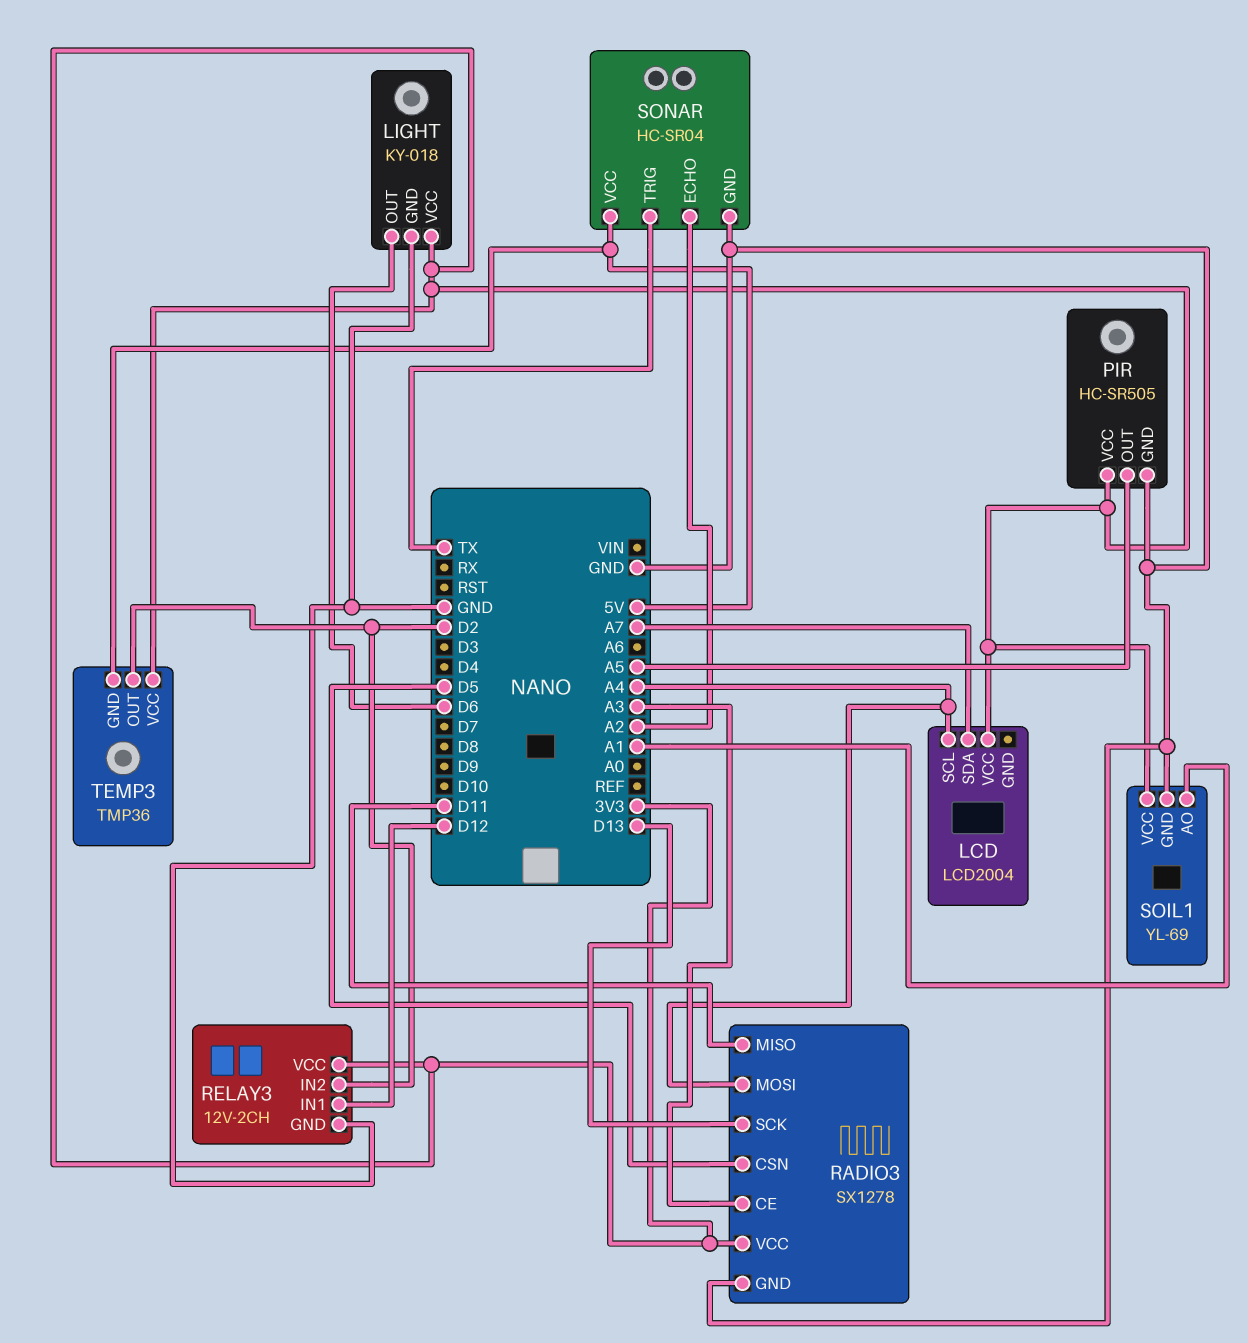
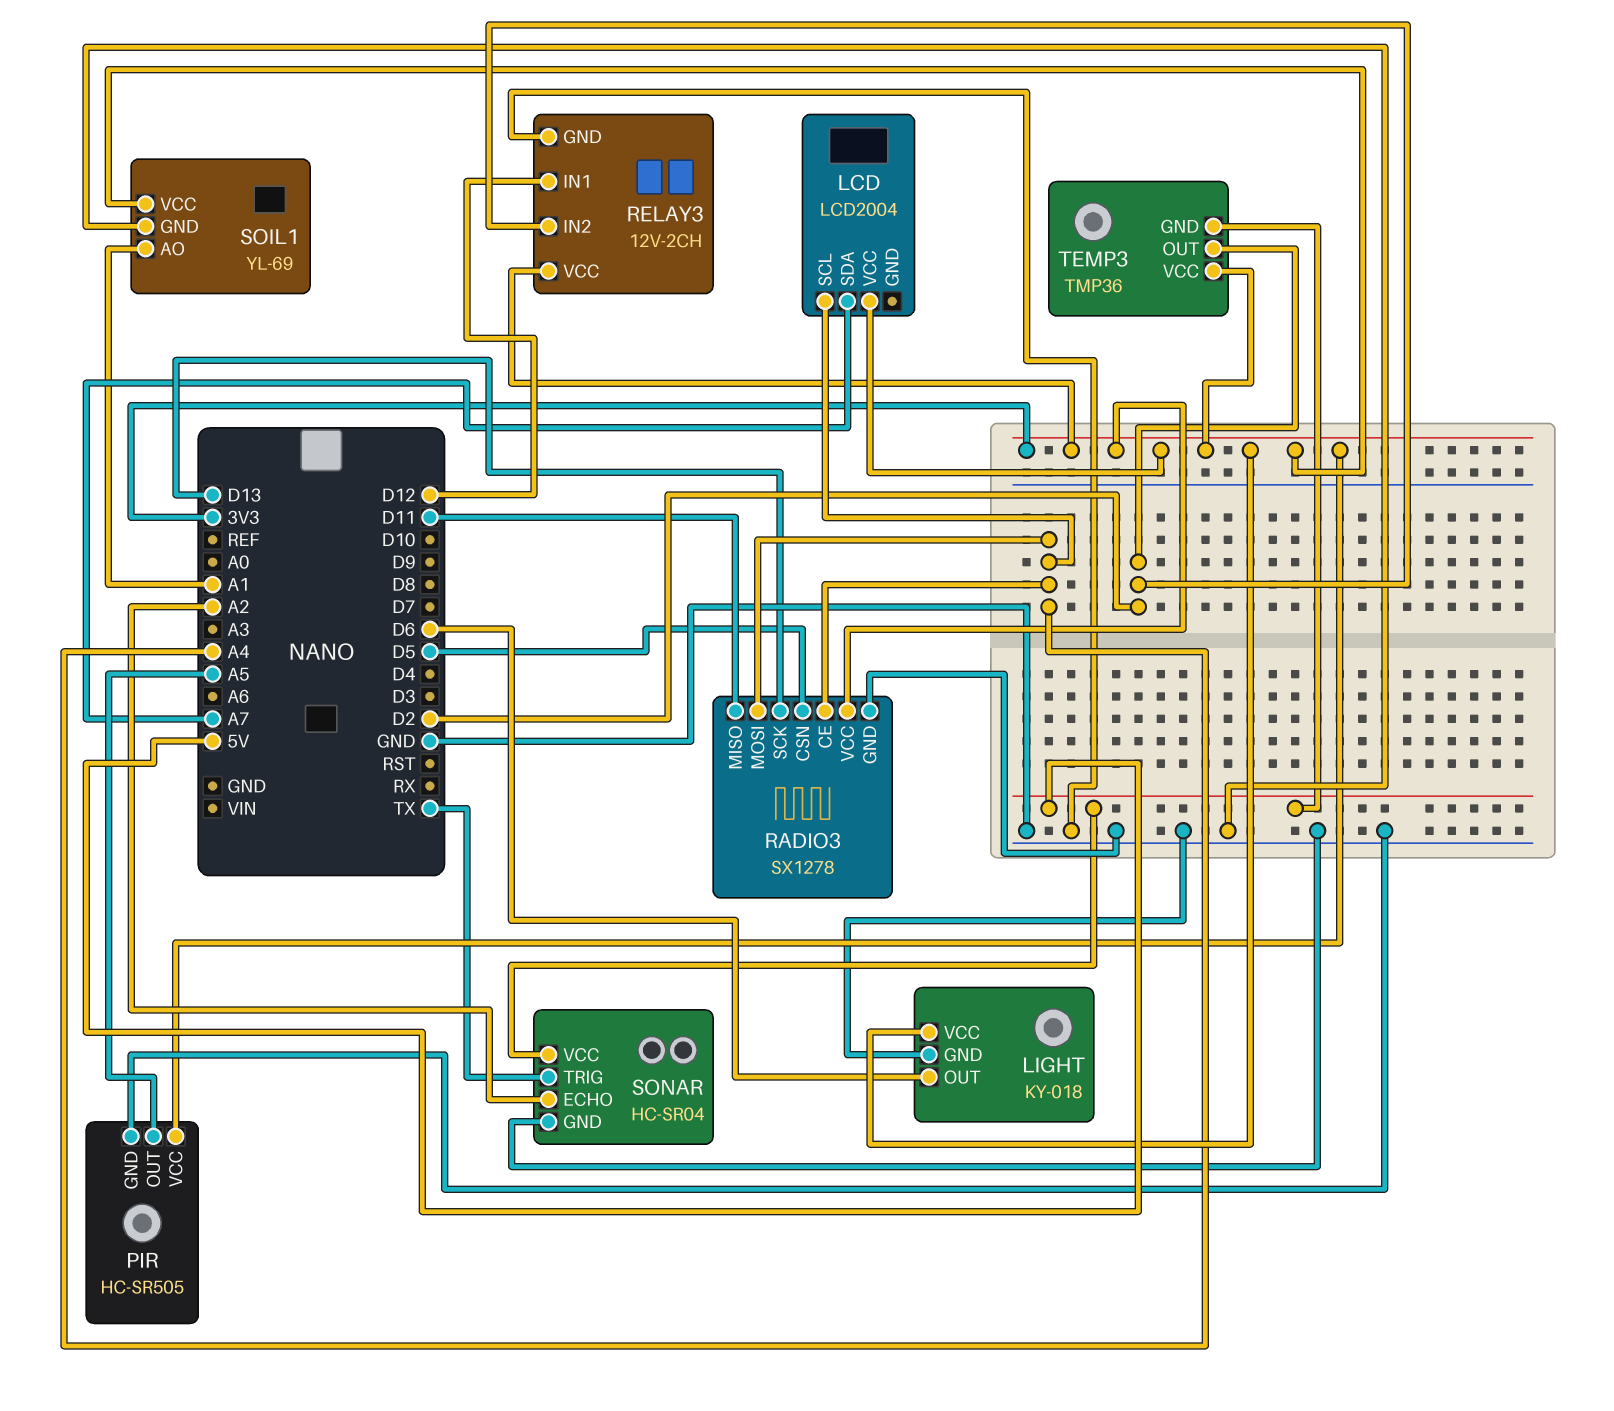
RADIO3 pin CE: A3 -> A4

